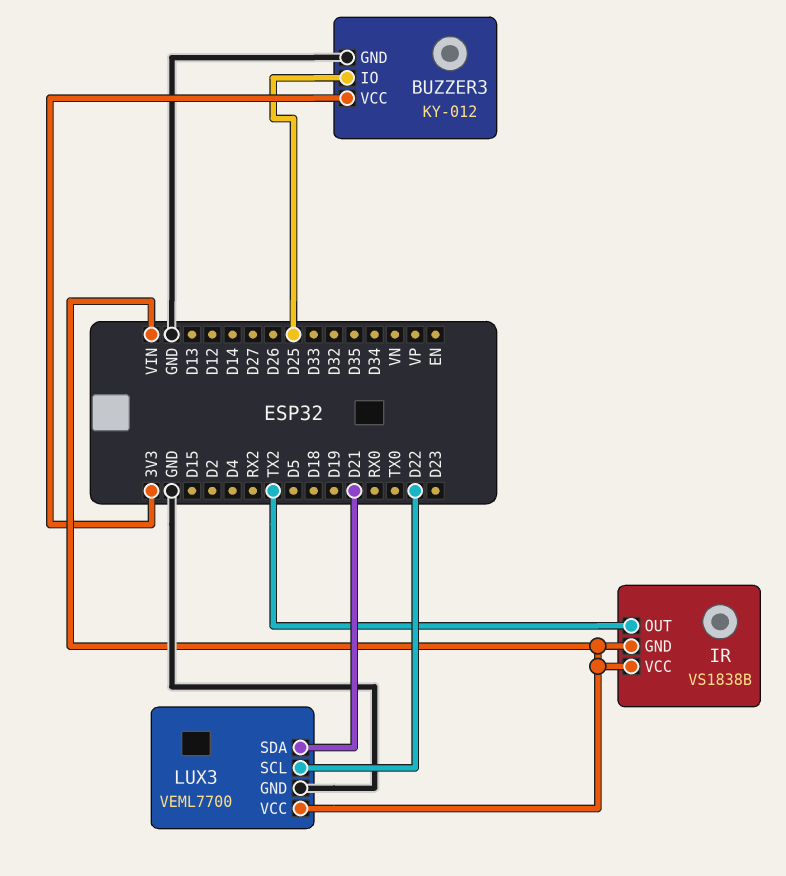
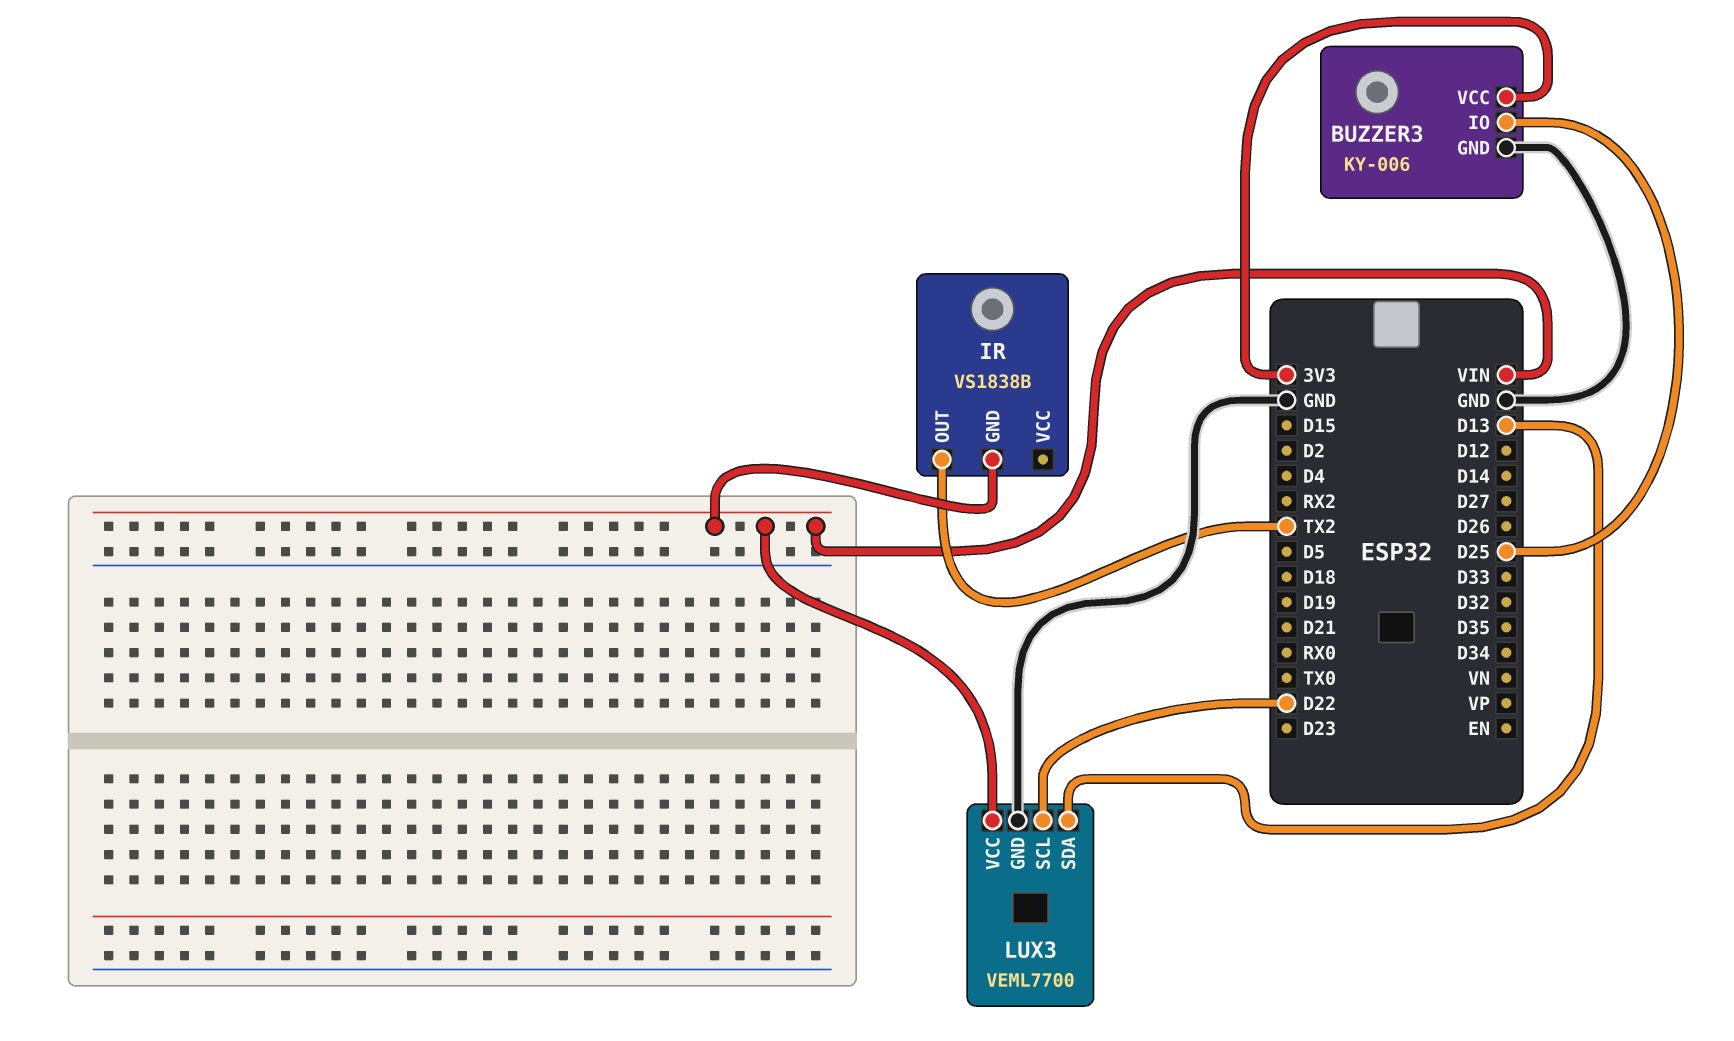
BUZZER3: KY-012 -> KY-006
IR pin VCC: VIN -> none
LUX3 pin SDA: D21 -> D13

